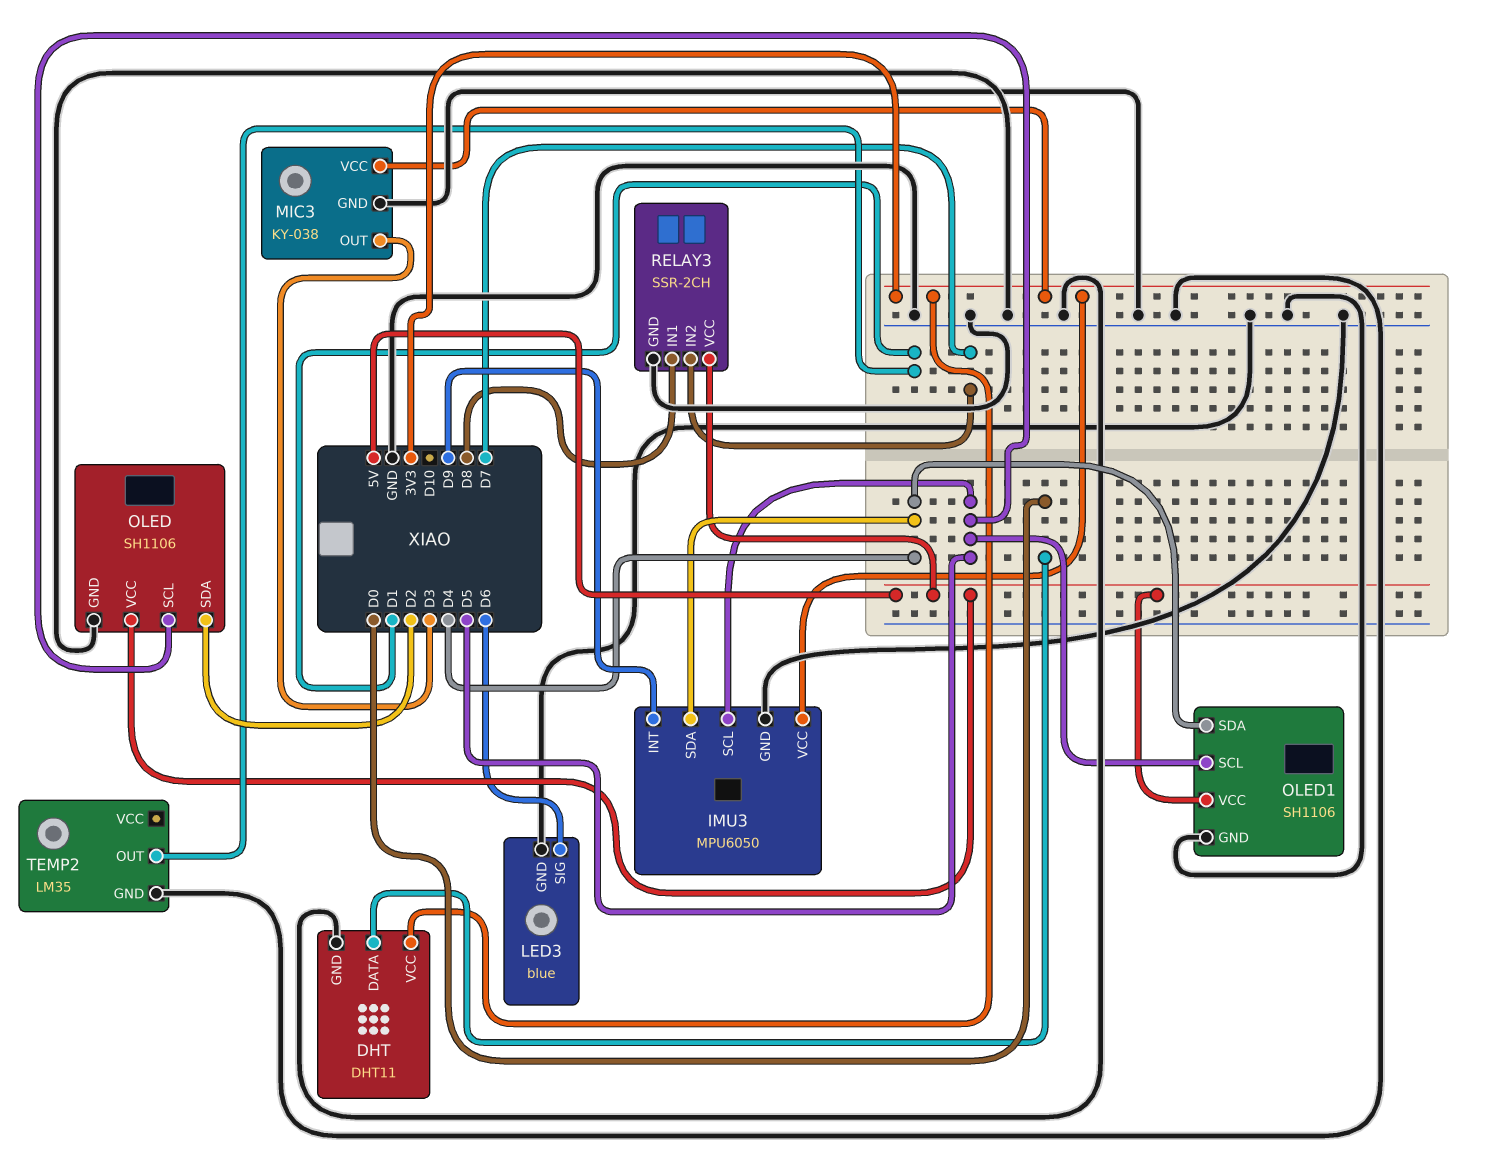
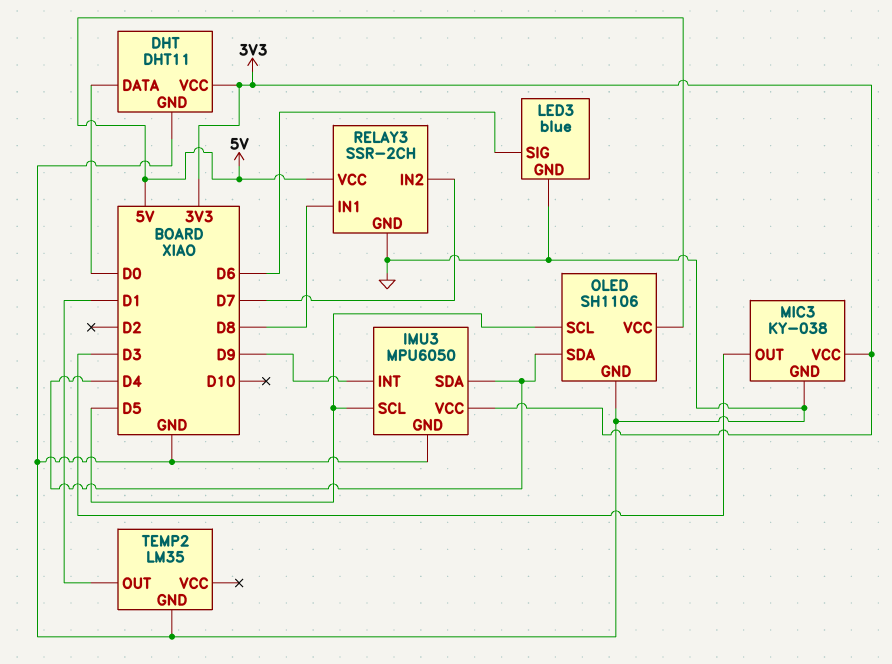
OLED pin SDA: D2 -> D4
OLED1: SH1106 -> none
OLED1 pin GND: GND -> none
OLED1 pin SCL: D5 -> none
OLED1 pin SDA: D4 -> none
OLED1 pin VCC: 5V -> none

